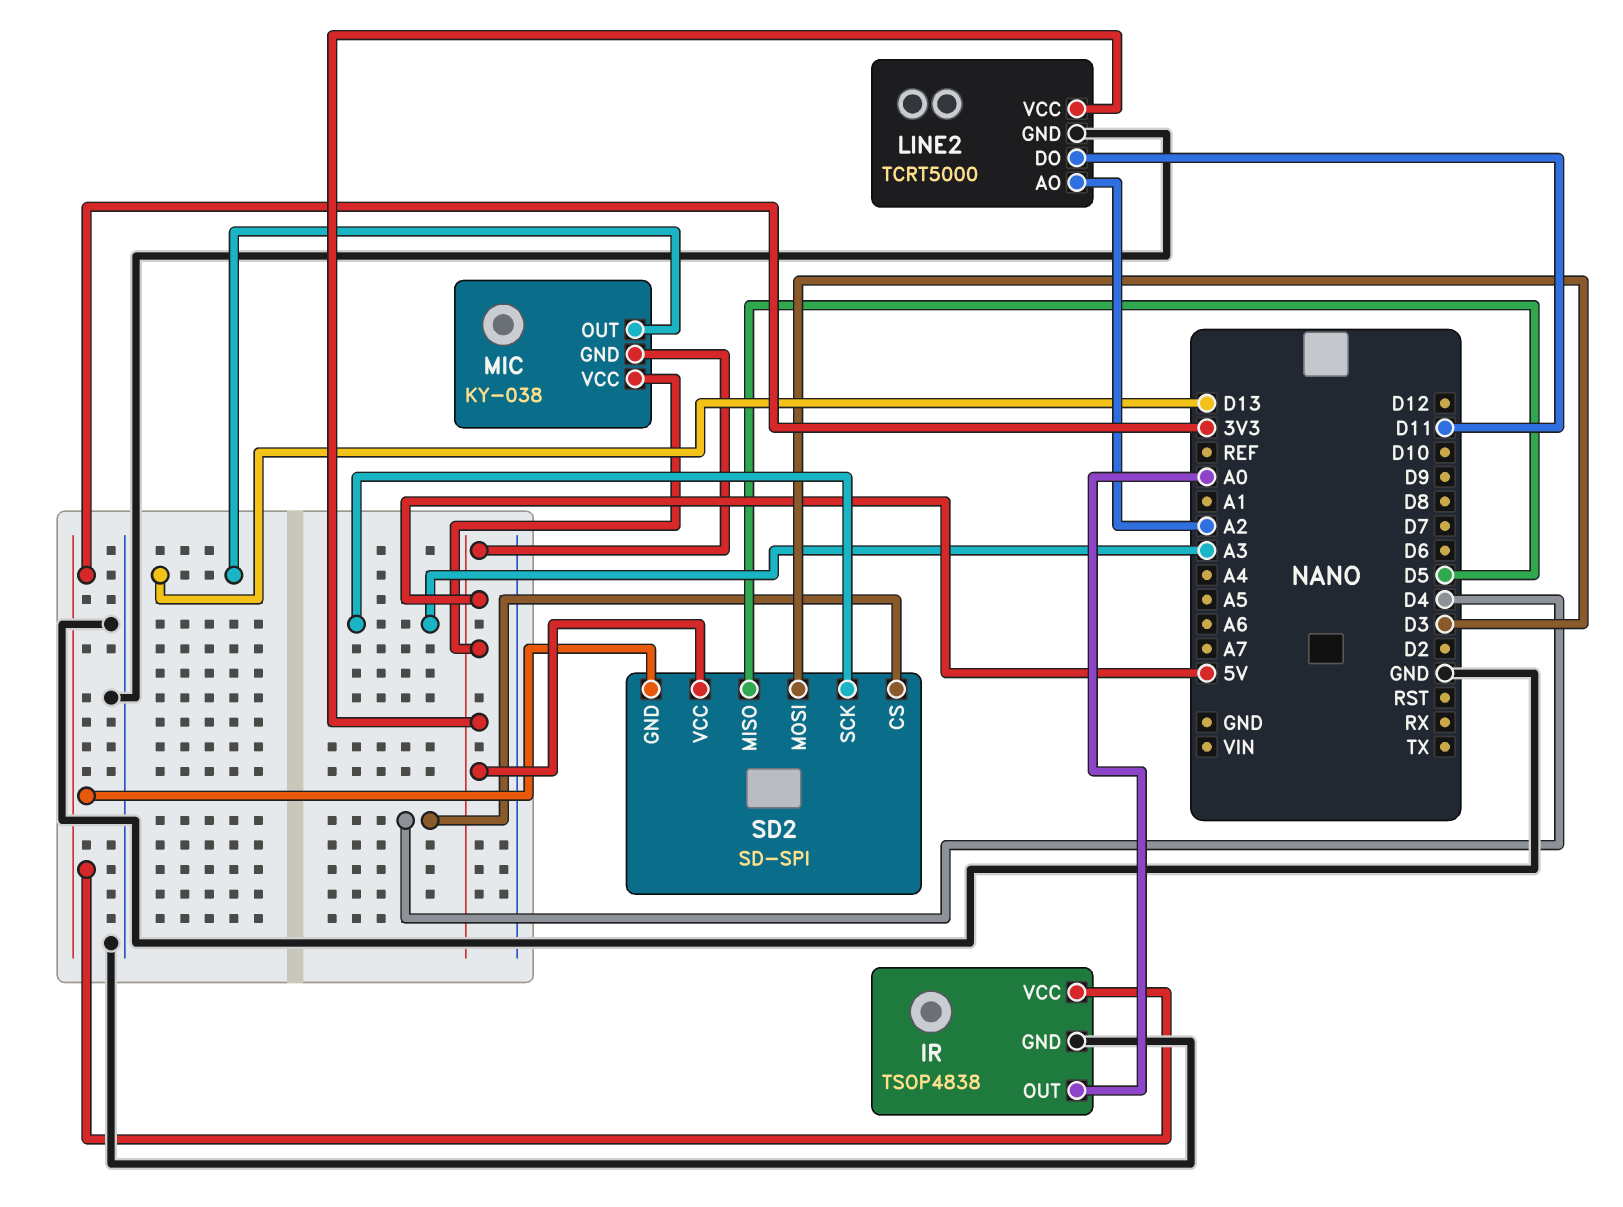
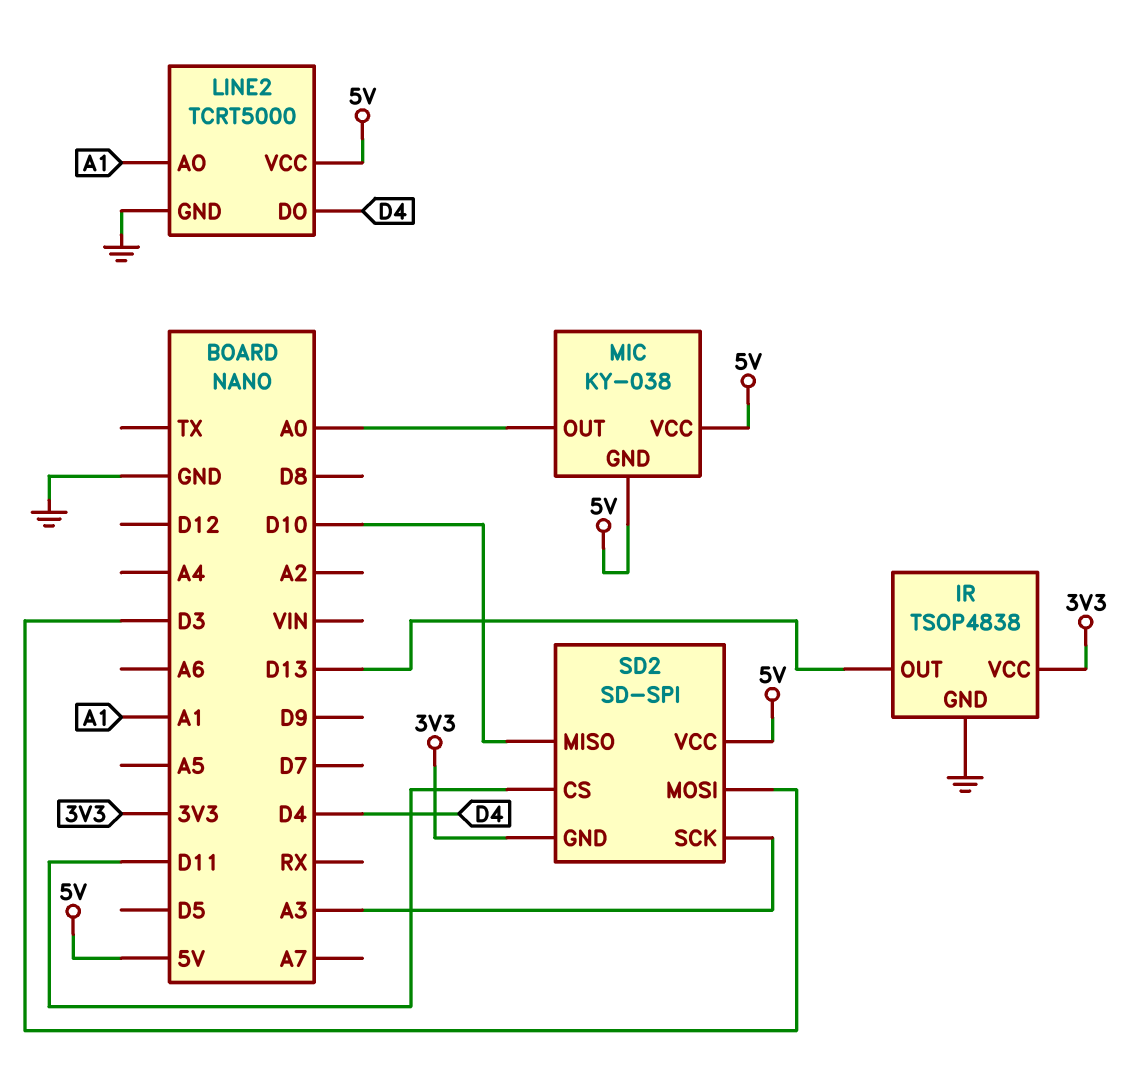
IR pin OUT: A0 -> D13
LINE2 pin AO: A2 -> A1
LINE2 pin DO: D11 -> D4
MIC pin OUT: D13 -> A0
SD2 pin CS: D4 -> D11
SD2 pin MISO: D5 -> D10

